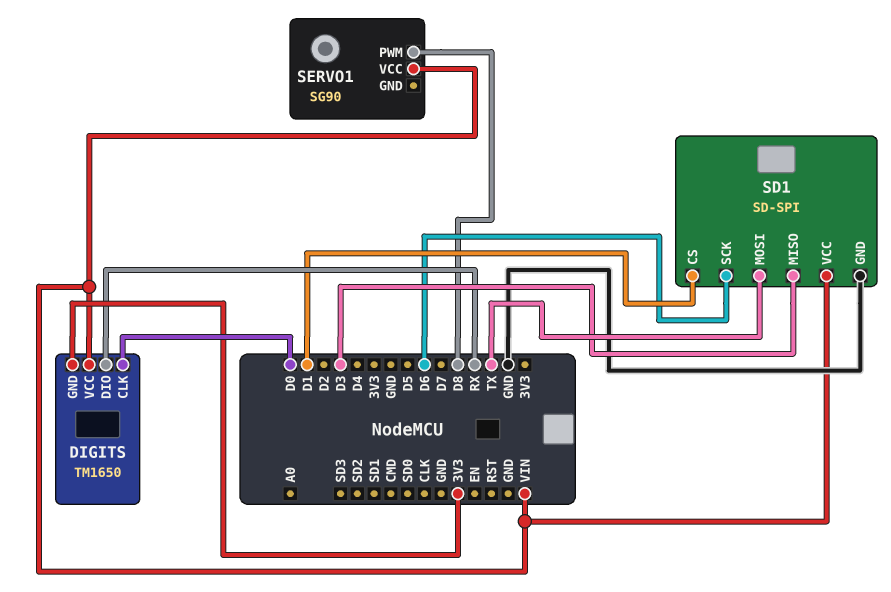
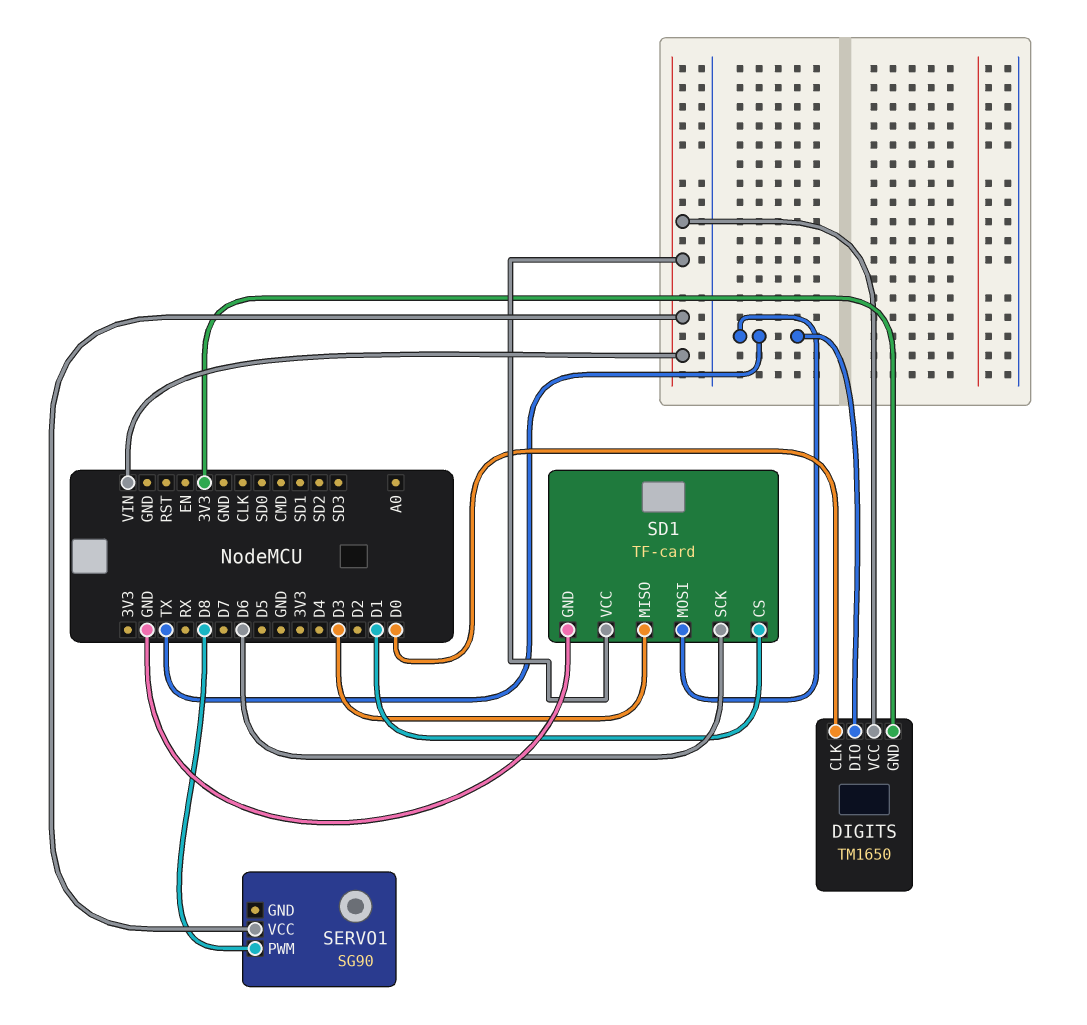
DIGITS pin DIO: RX -> TX
SD1: SD-SPI -> TF-card

